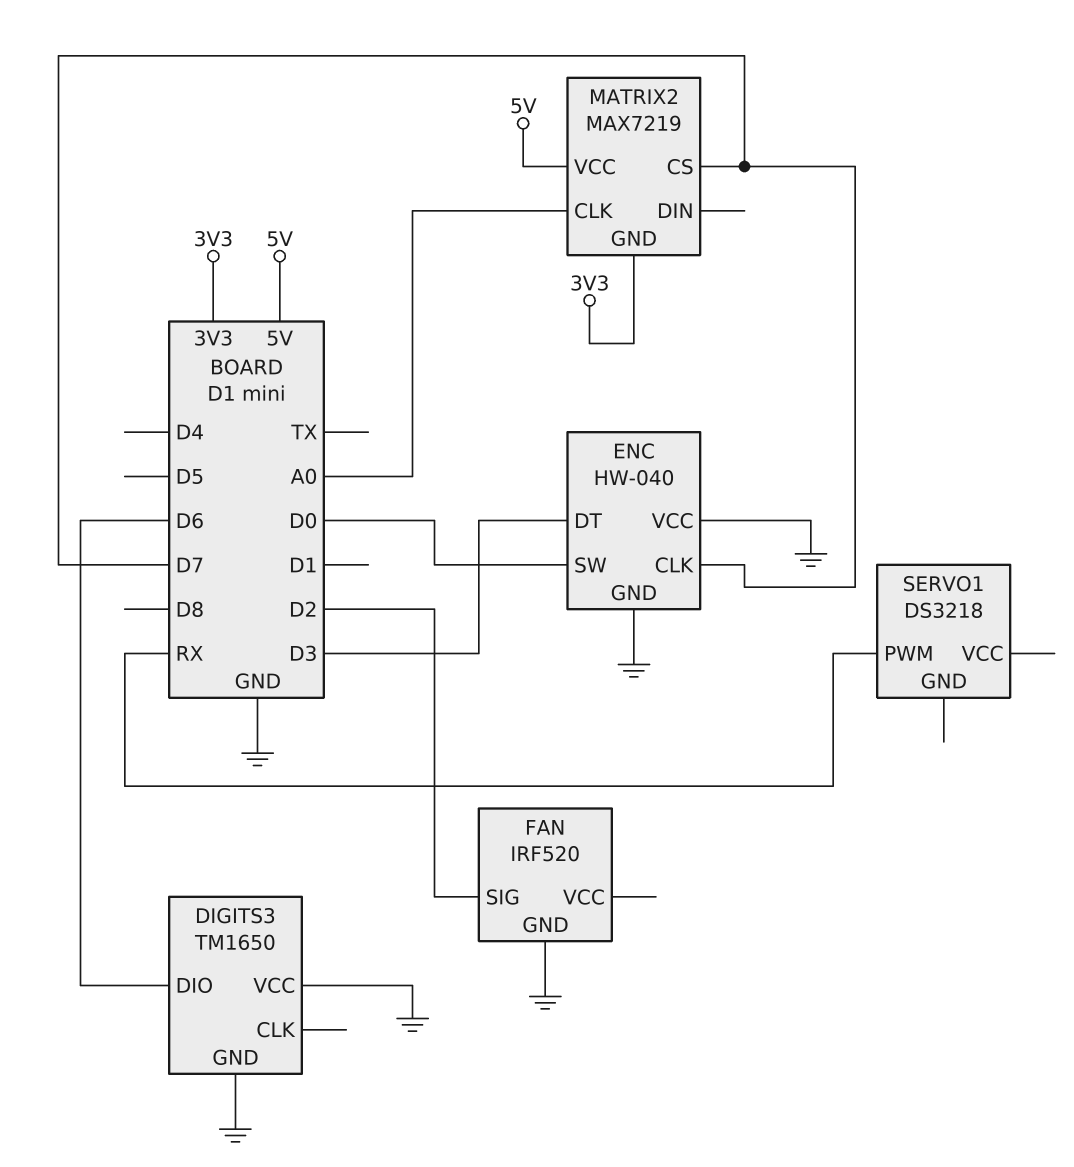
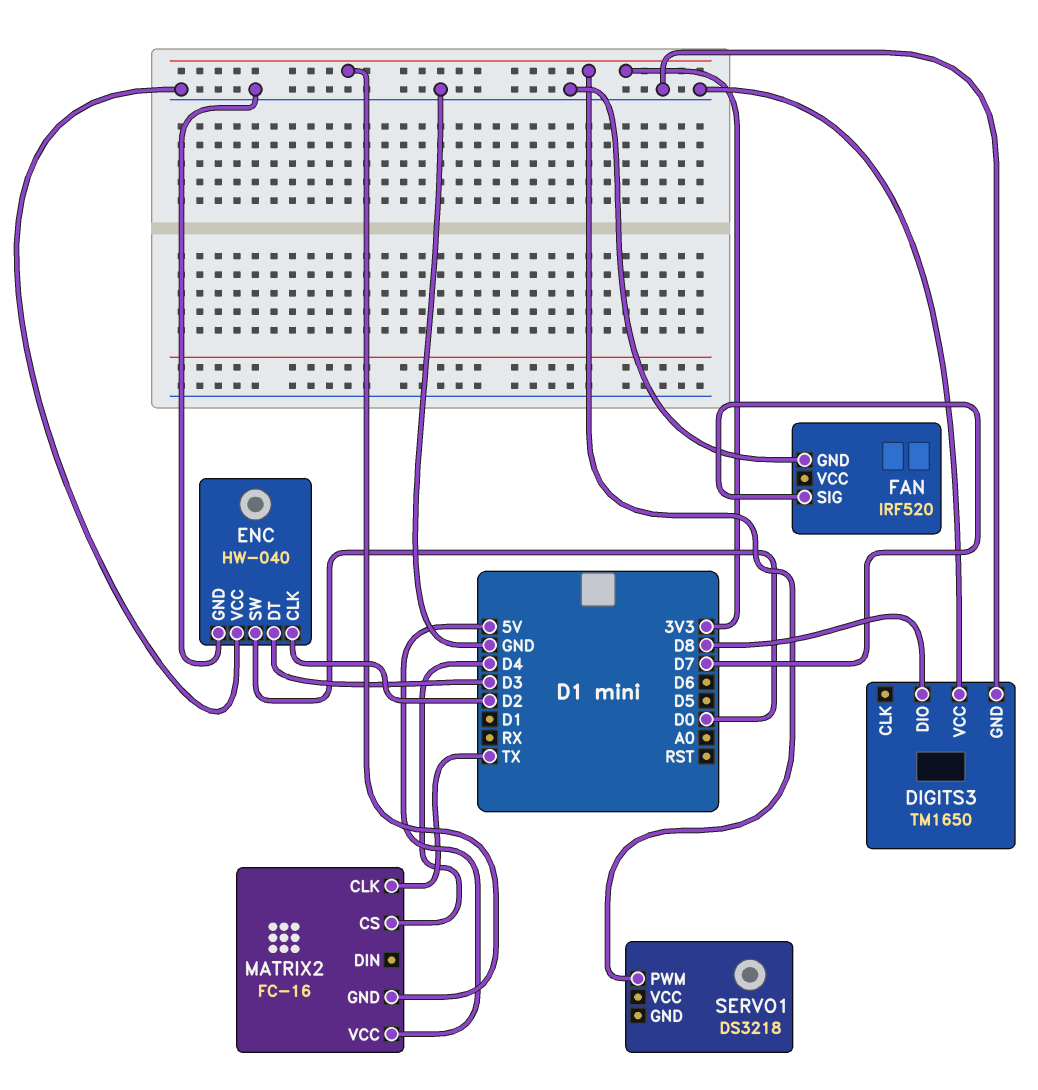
DIGITS3 pin DIO: D6 -> D8
ENC pin CLK: D7 -> D2
FAN pin SIG: D2 -> D7
MATRIX2: MAX7219 -> FC-16
MATRIX2 pin CLK: A0 -> TX
MATRIX2 pin CS: D7 -> D4
SERVO1 pin PWM: RX -> 3V3

